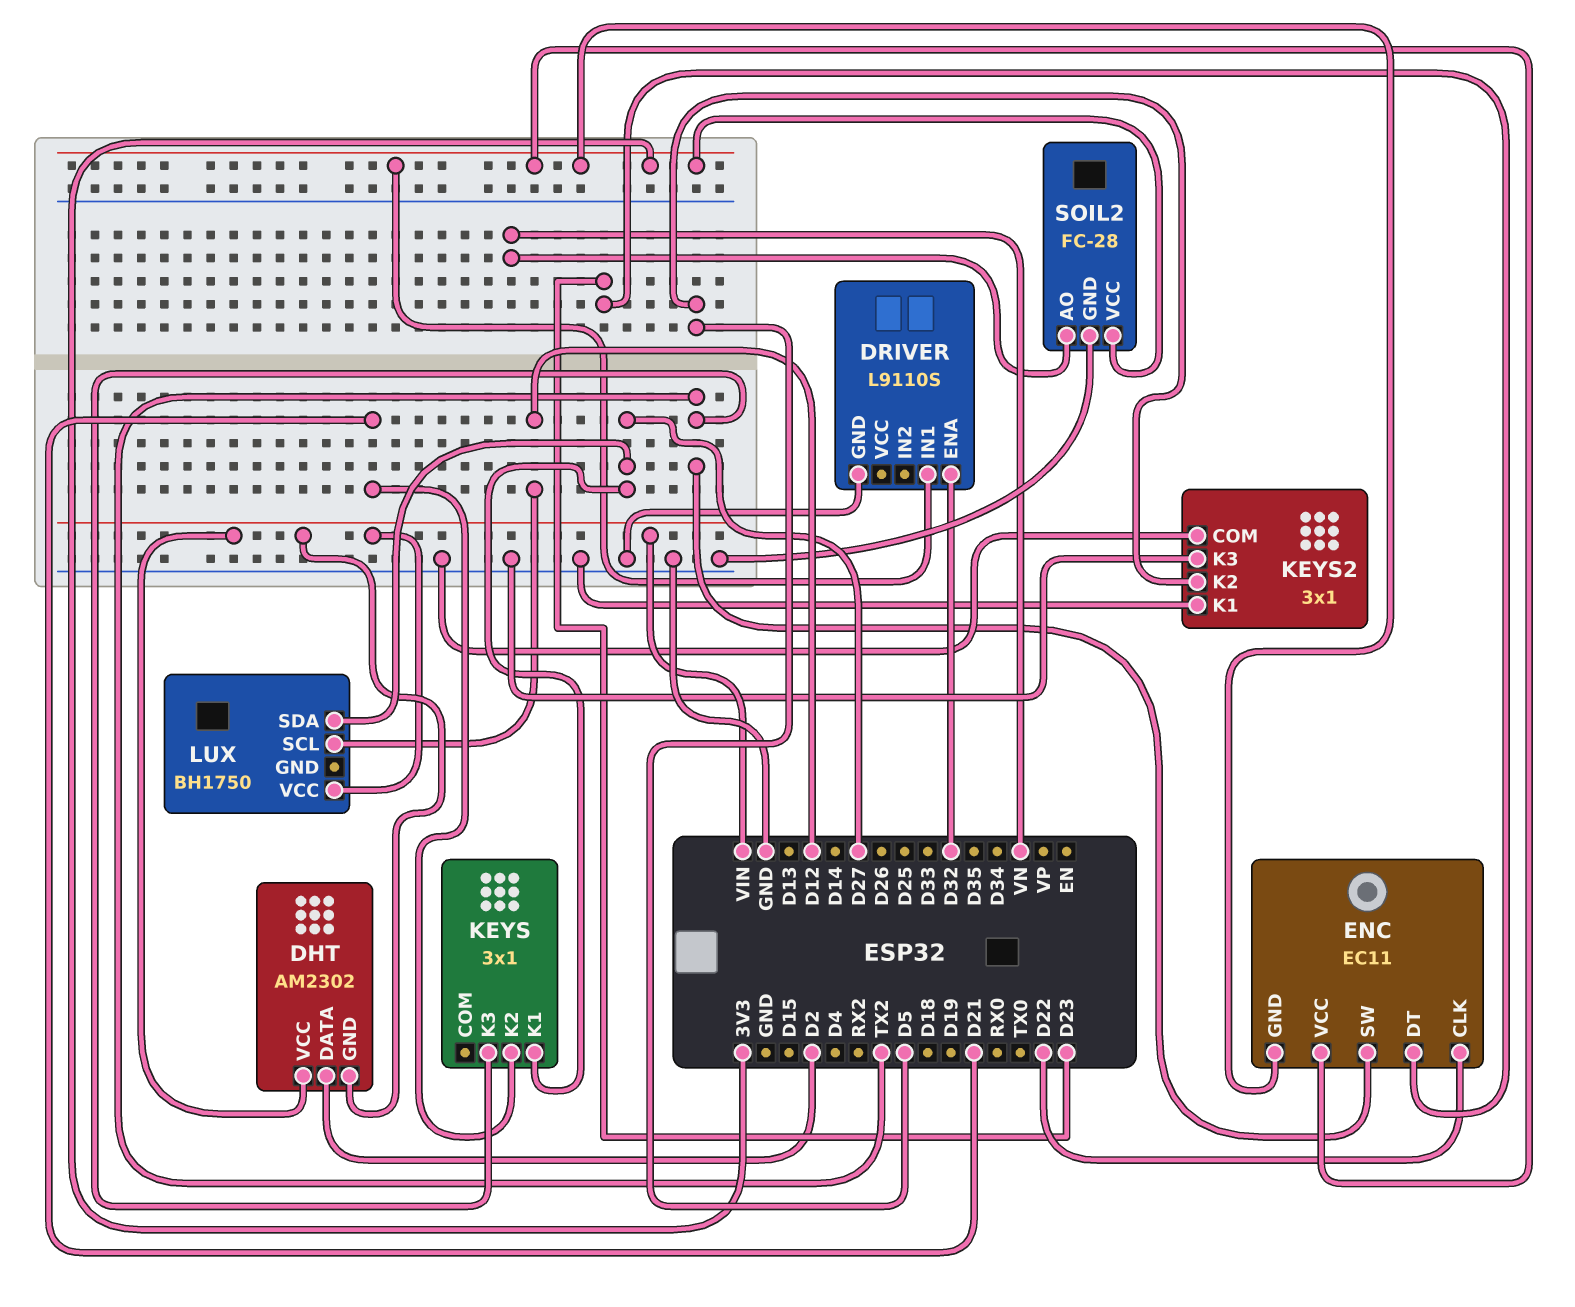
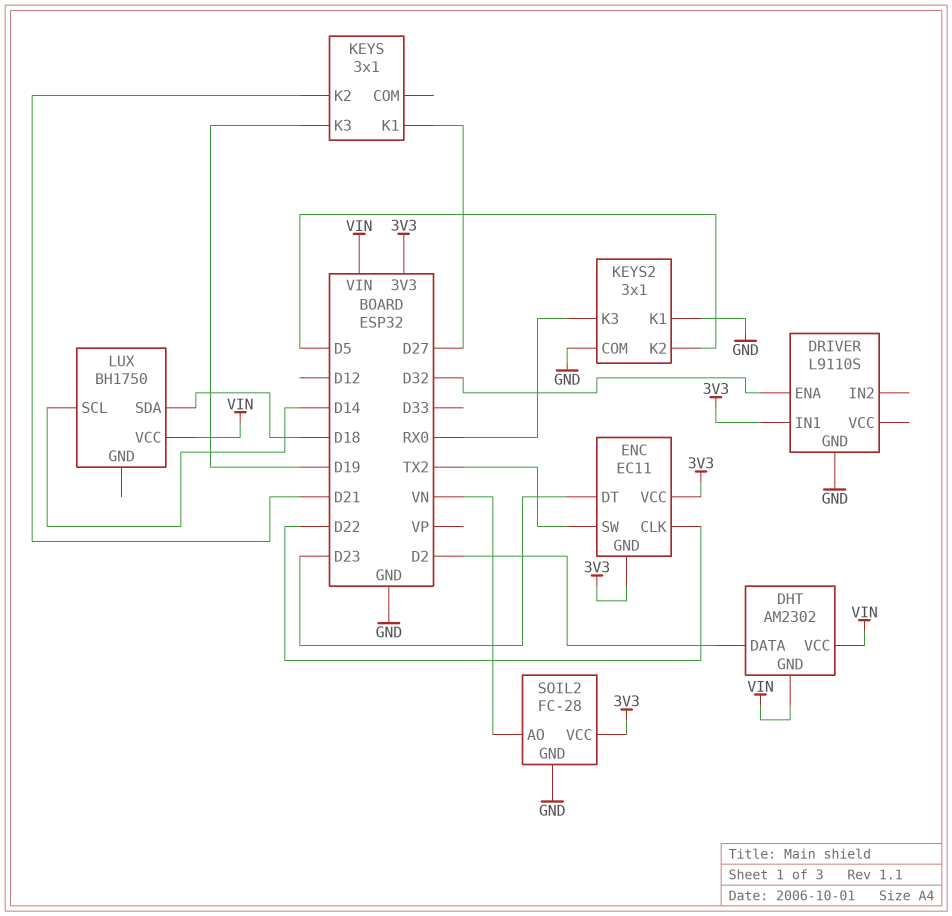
KEYS pin K3: TX2 -> D19
KEYS2 pin K3: GND -> RX0
LUX pin SCL: D12 -> D14
LUX pin SDA: D27 -> D18

